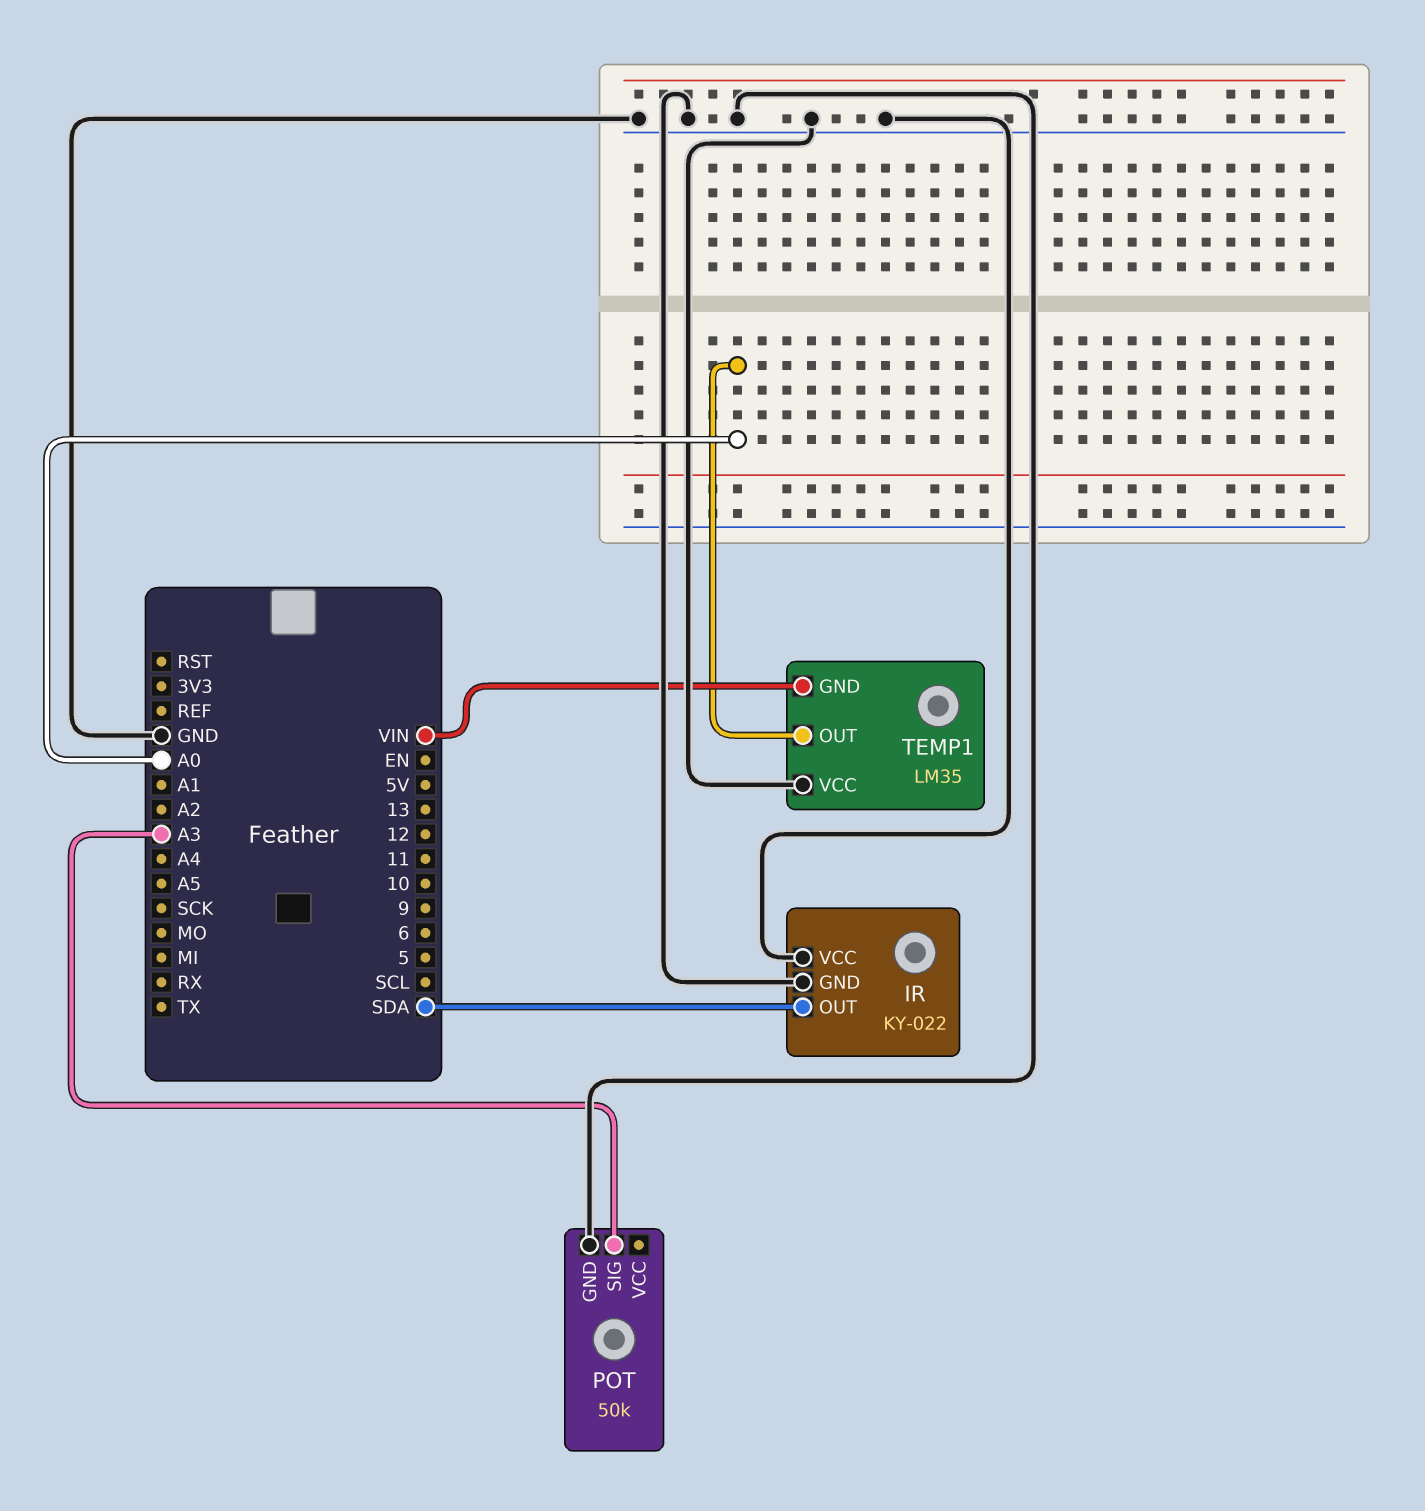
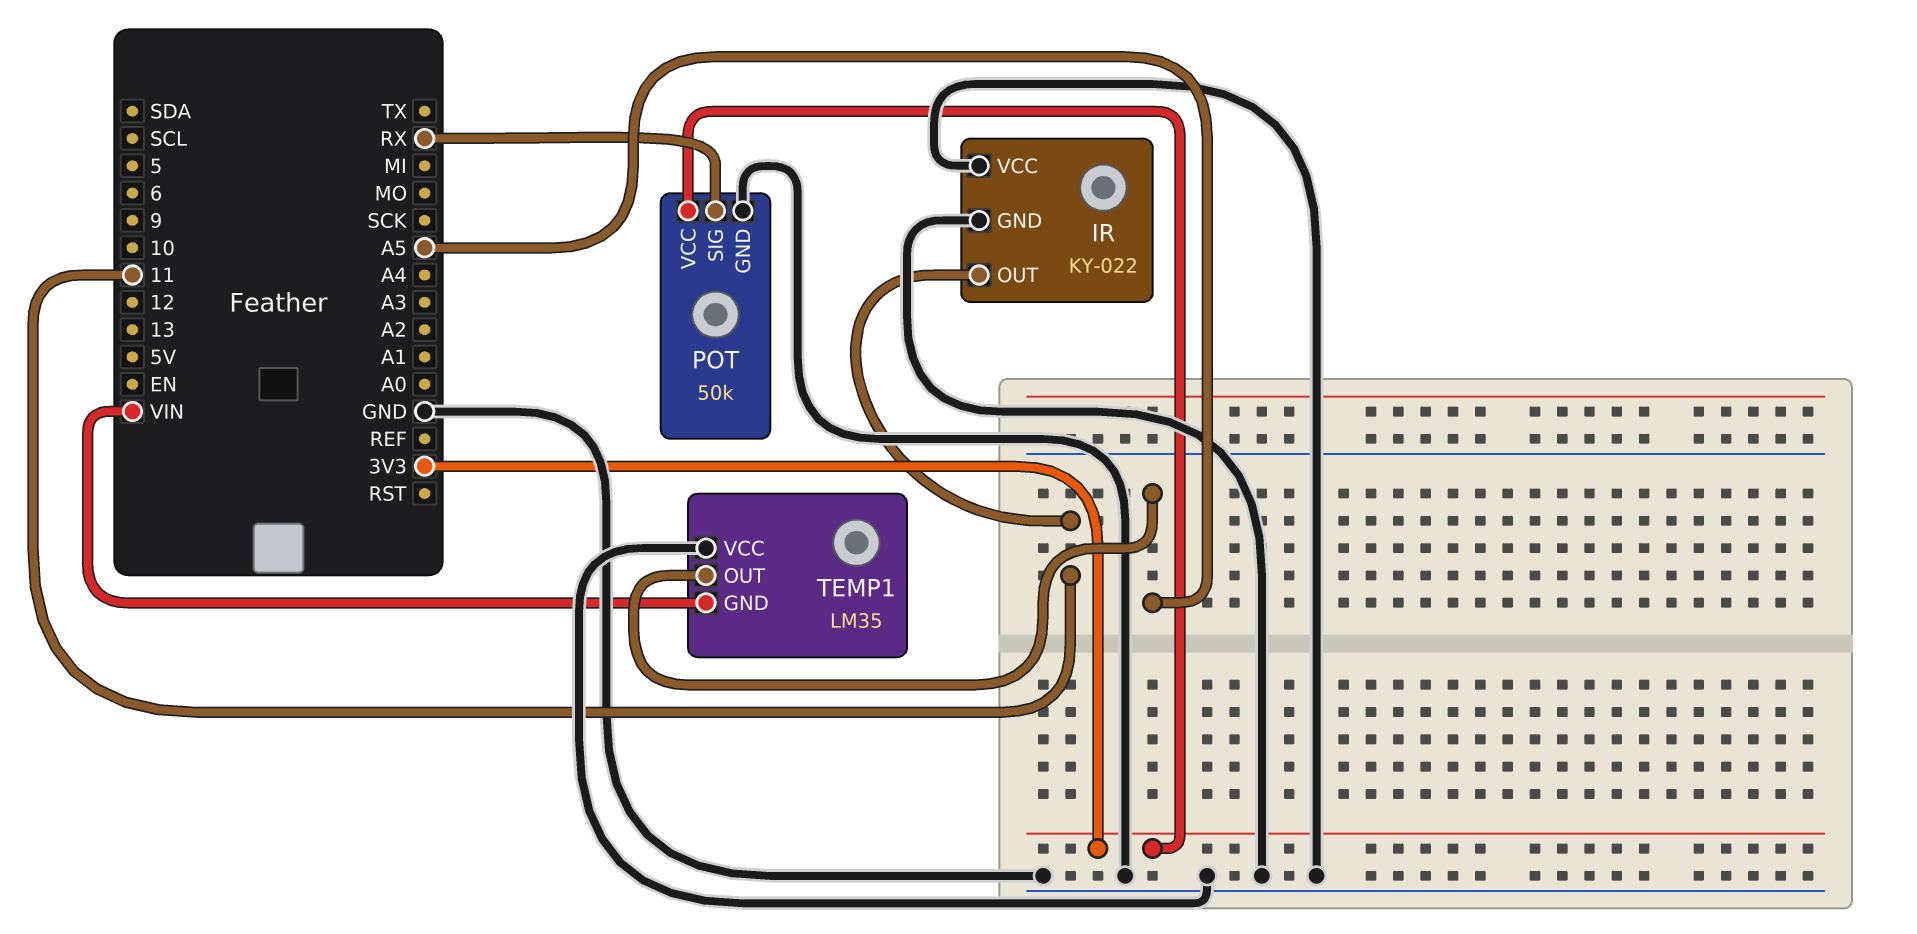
IR pin OUT: SDA -> 11
POT pin SIG: A3 -> RX
POT pin VCC: none -> 3V3
TEMP1 pin OUT: A0 -> A5

